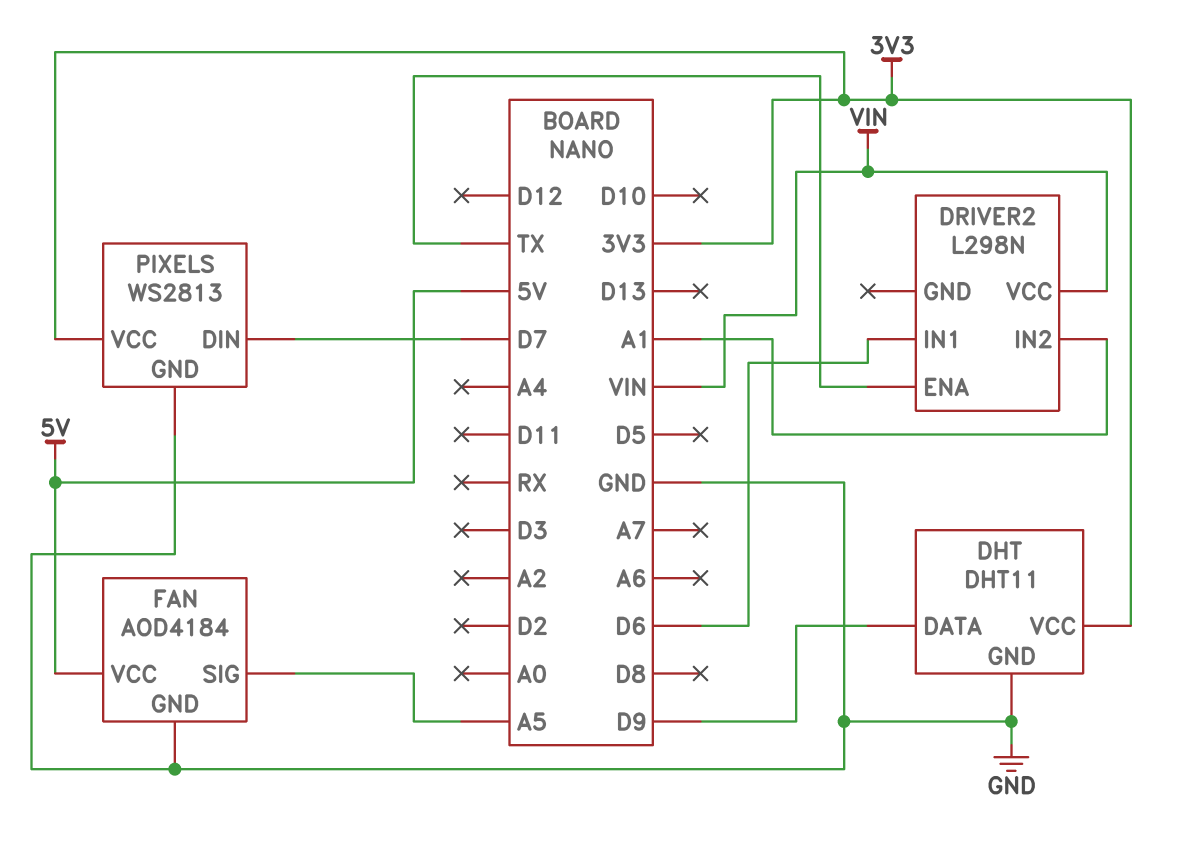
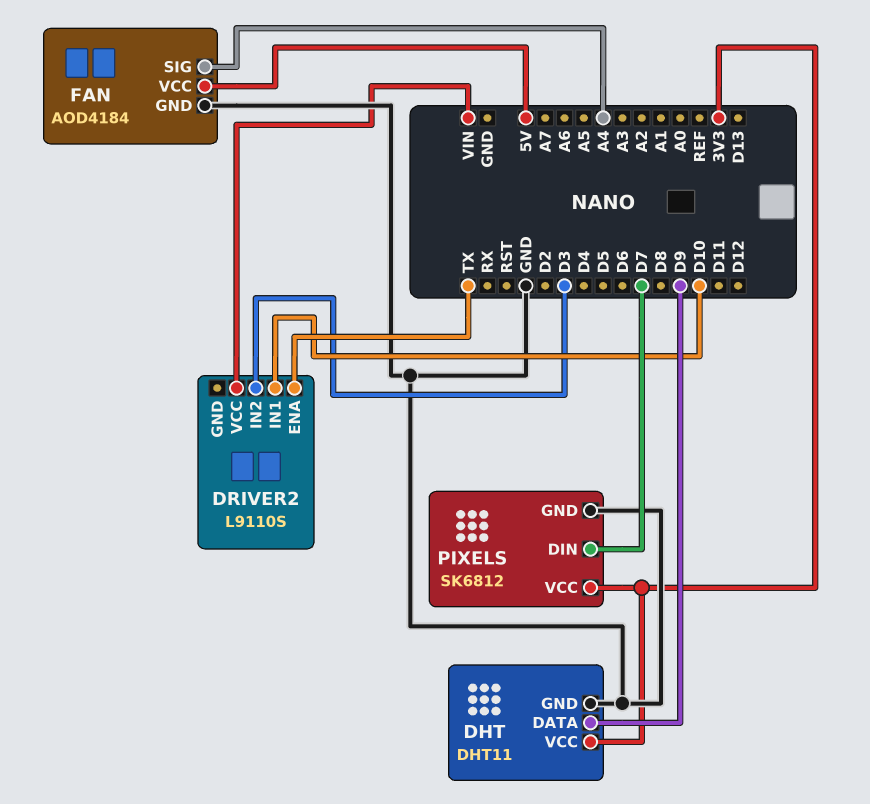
DRIVER2: L298N -> L9110S
DRIVER2 pin IN1: D6 -> D10
DRIVER2 pin IN2: A1 -> D3
FAN pin SIG: A5 -> A4
PIXELS: WS2813 -> SK6812

